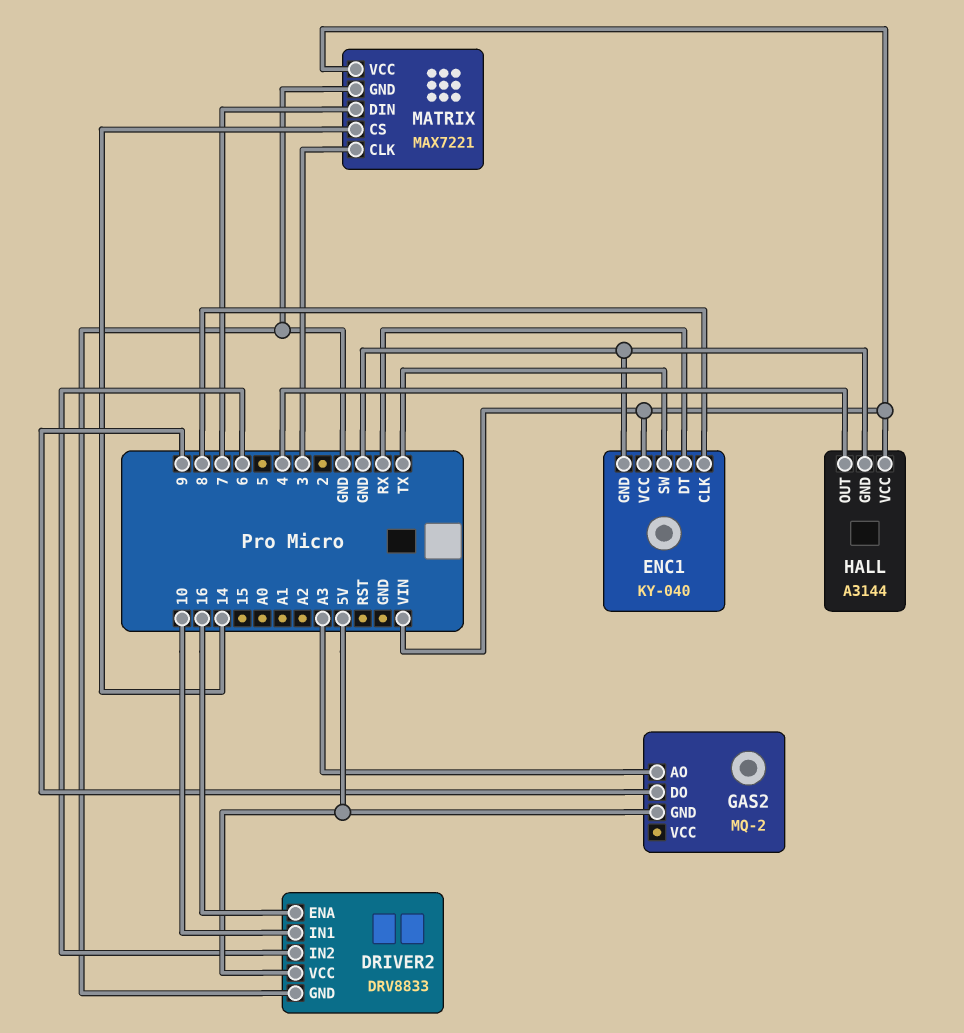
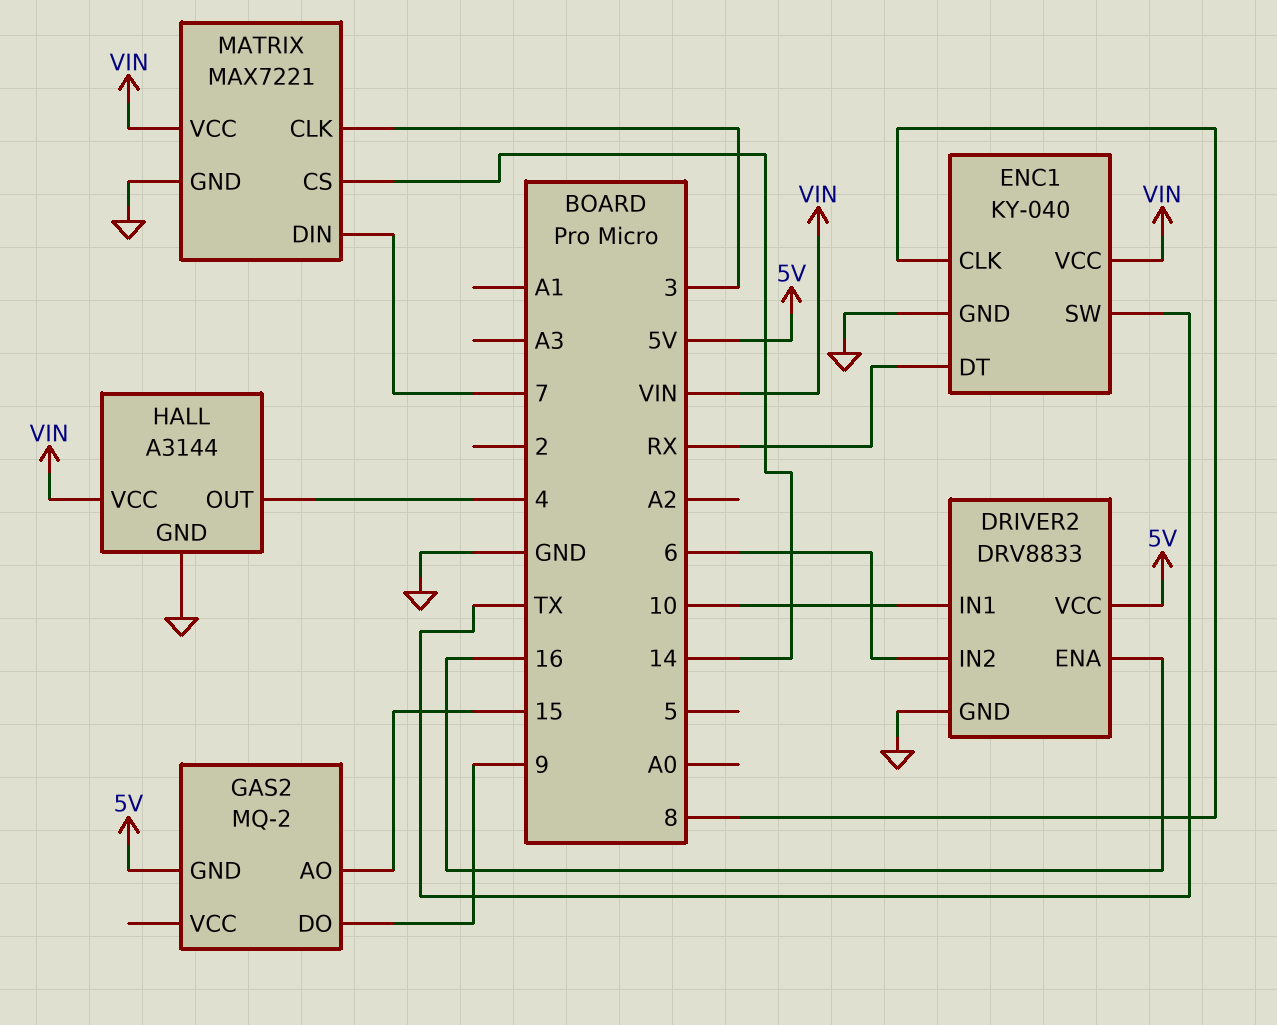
GAS2 pin AO: A3 -> 15

